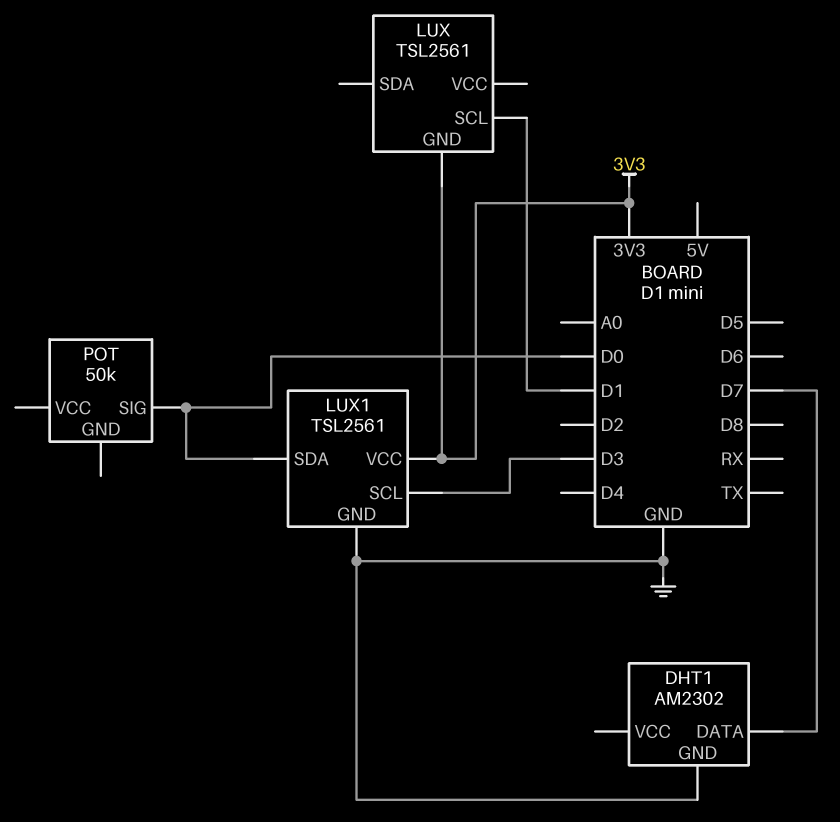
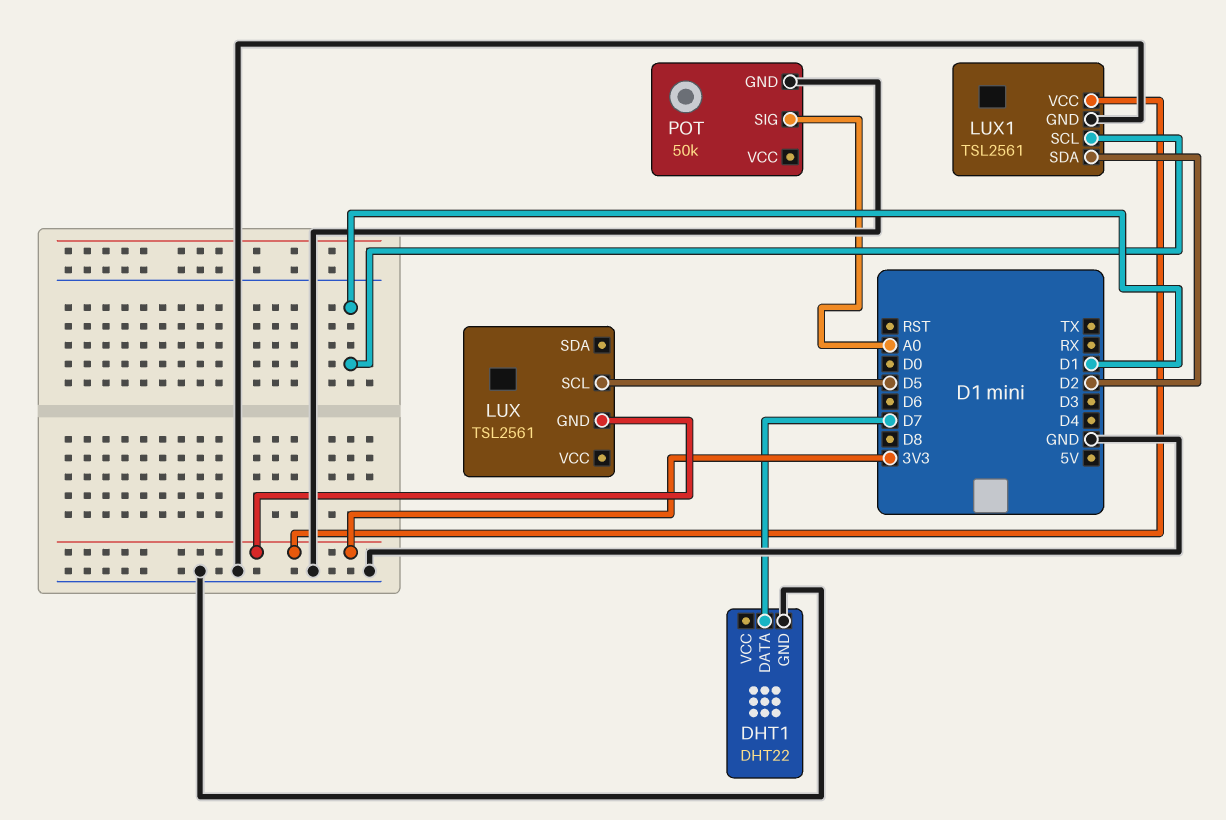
DHT1: AM2302 -> DHT22
LUX pin SCL: D1 -> D5
LUX1 pin SCL: D3 -> D1
LUX1 pin SDA: D0 -> D2
POT pin GND: none -> GND
POT pin SIG: D0 -> A0

